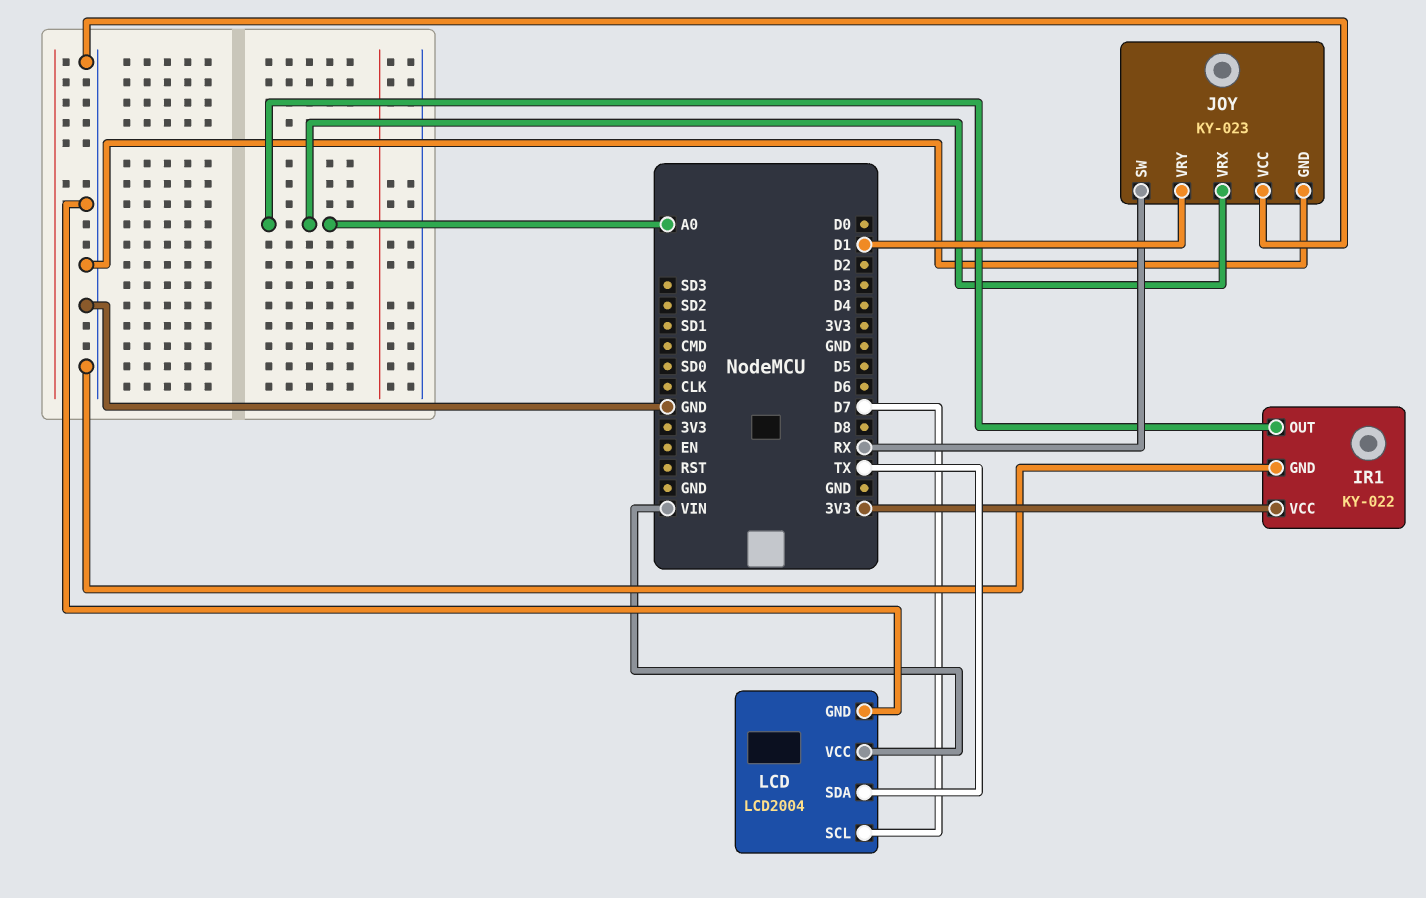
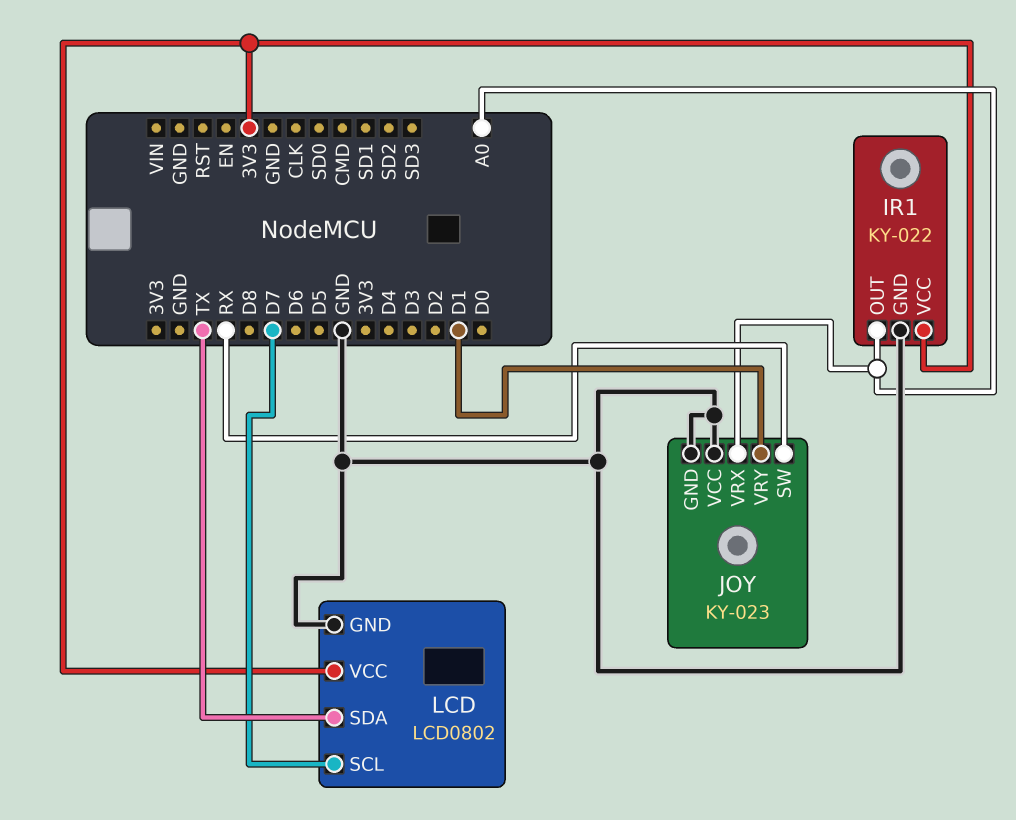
LCD: LCD2004 -> LCD0802
LCD pin VCC: VIN -> 3V3

